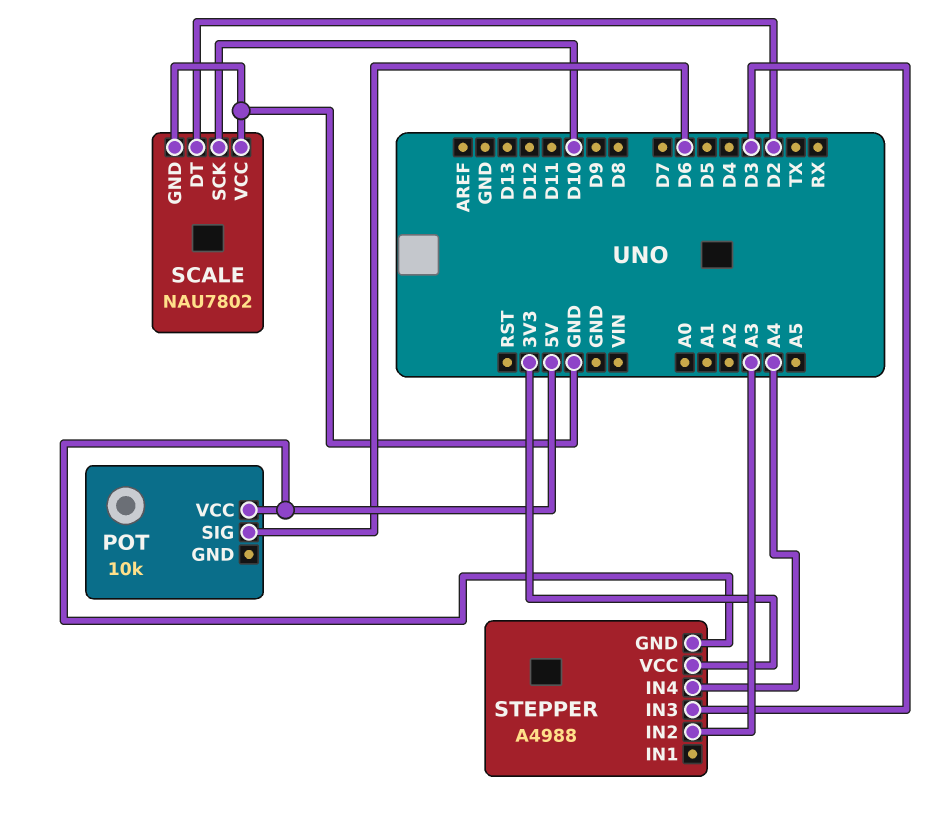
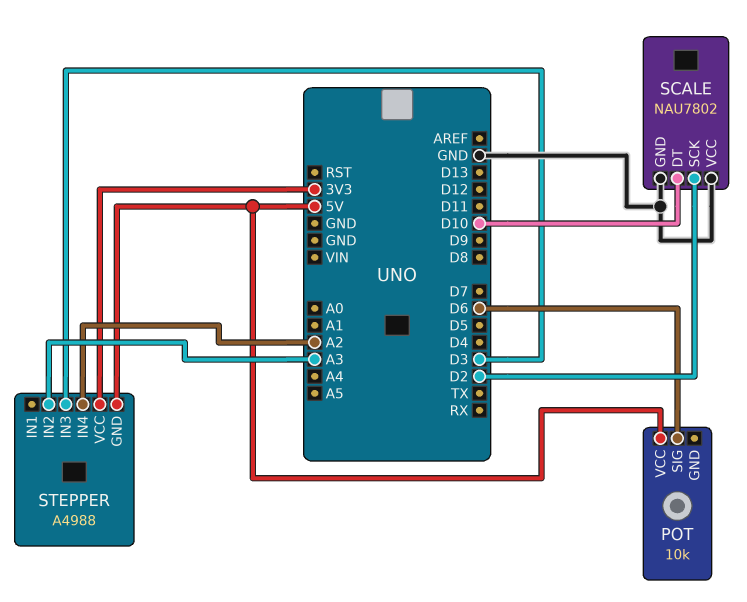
SCALE pin DT: D2 -> D10
SCALE pin SCK: D10 -> D2
STEPPER pin IN4: A4 -> A2

